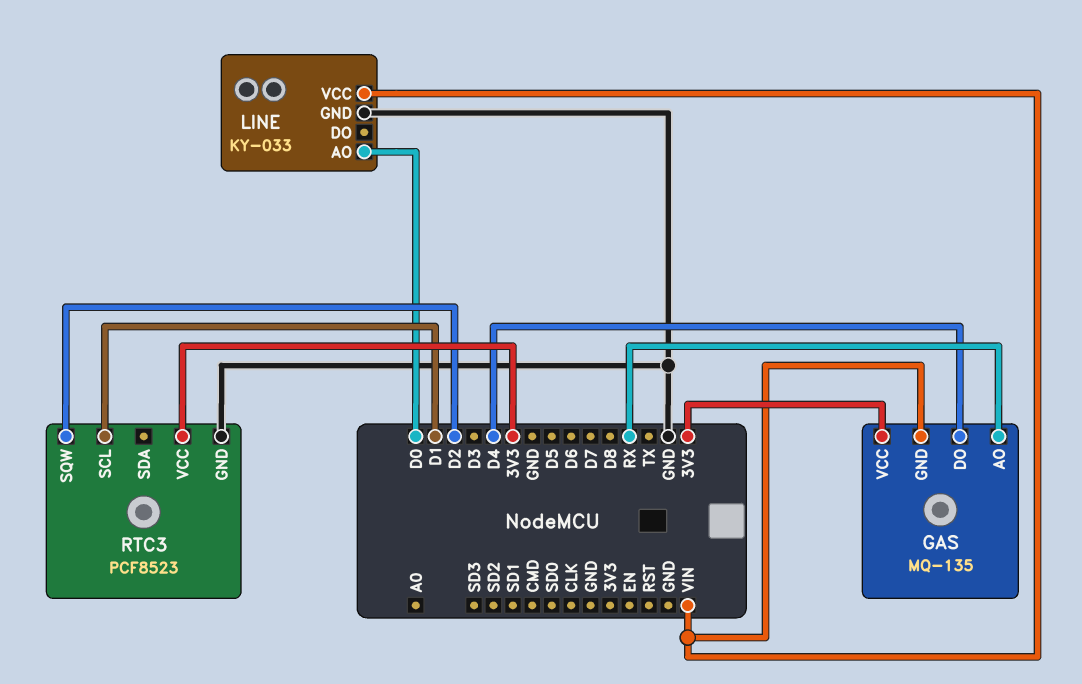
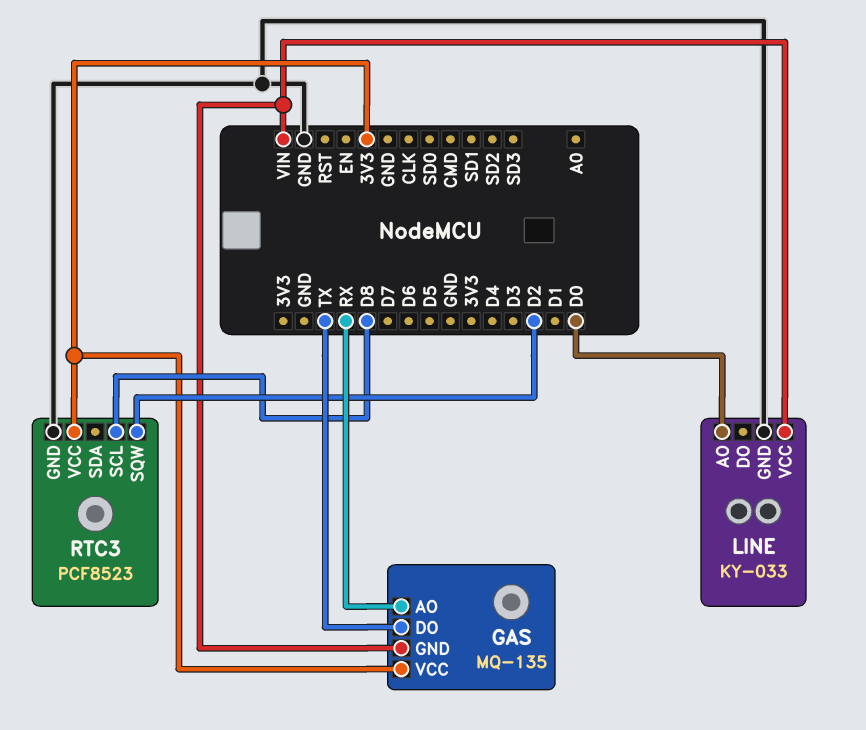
GAS pin DO: D4 -> TX
RTC3 pin SCL: D1 -> D8

